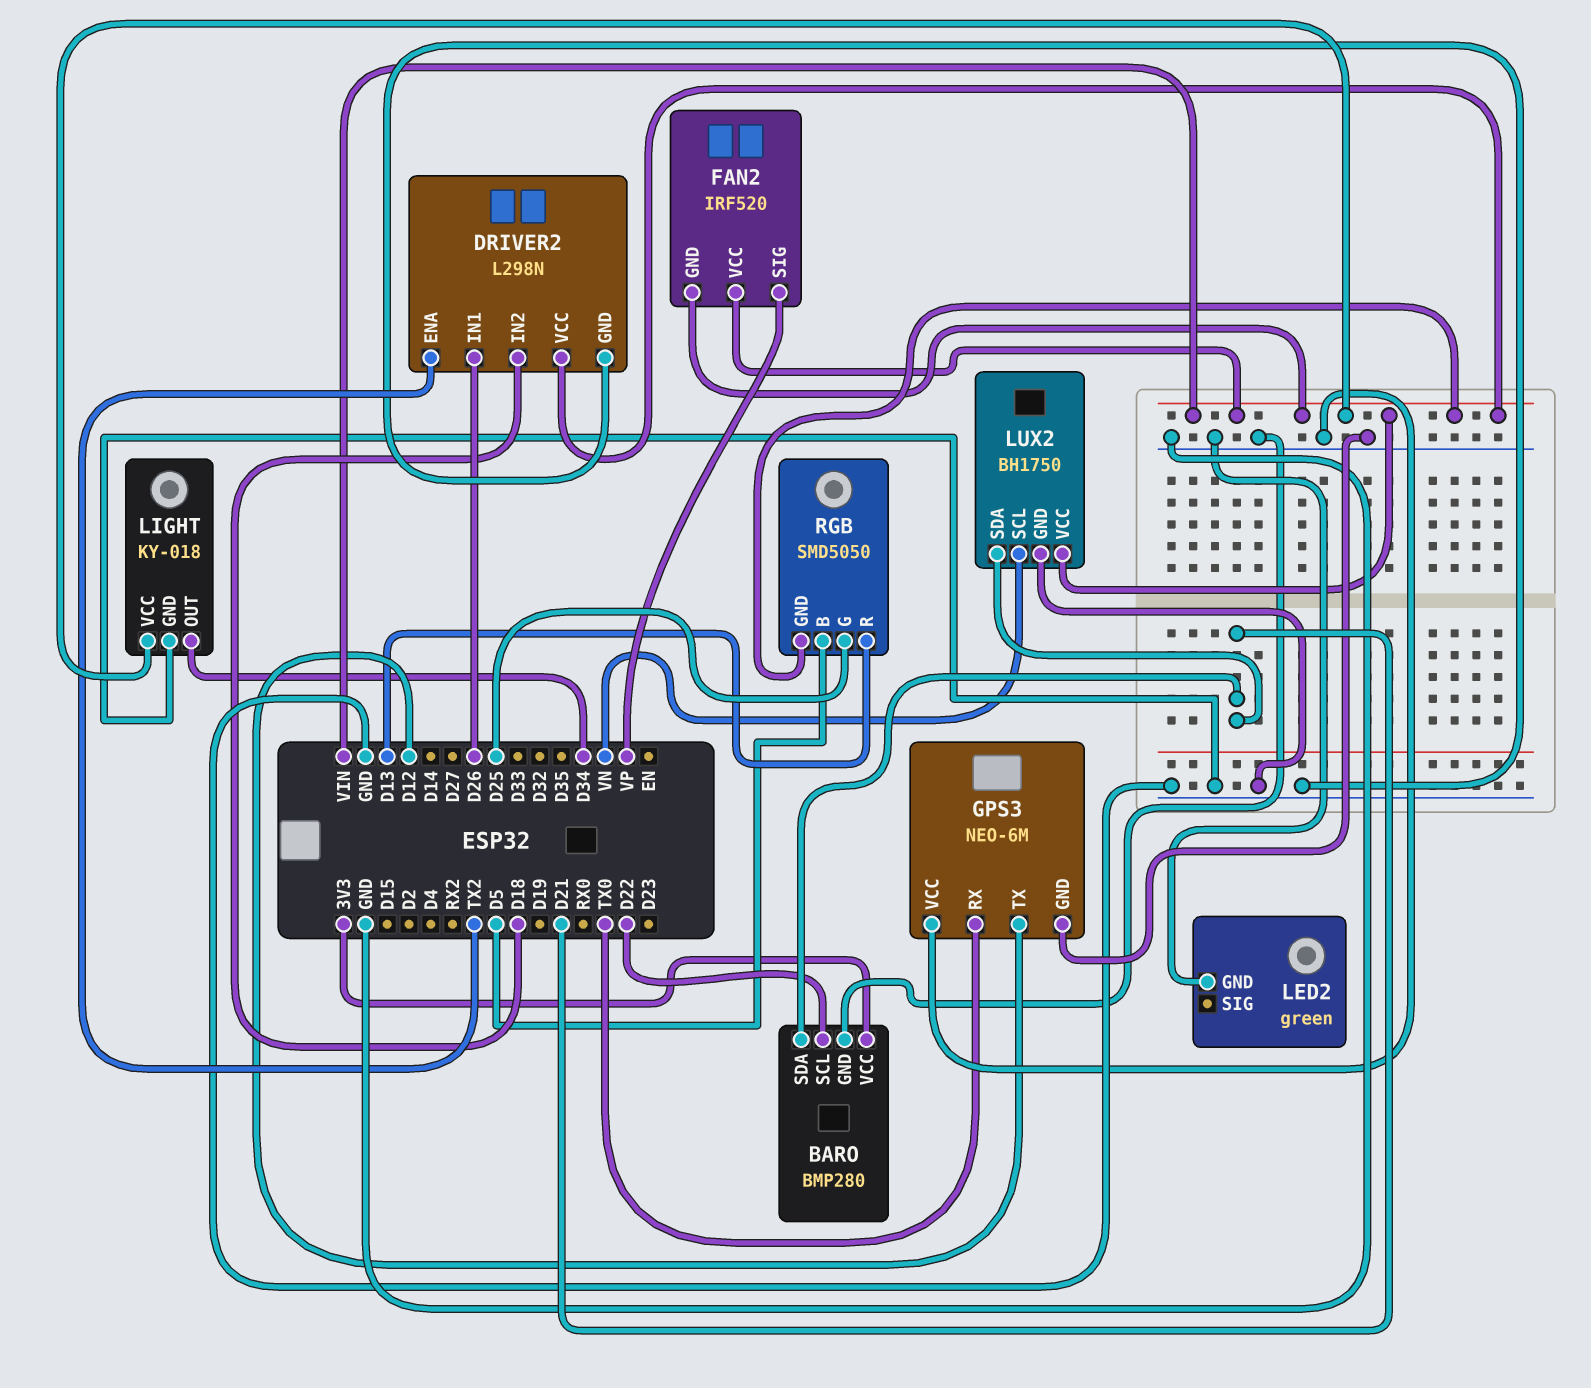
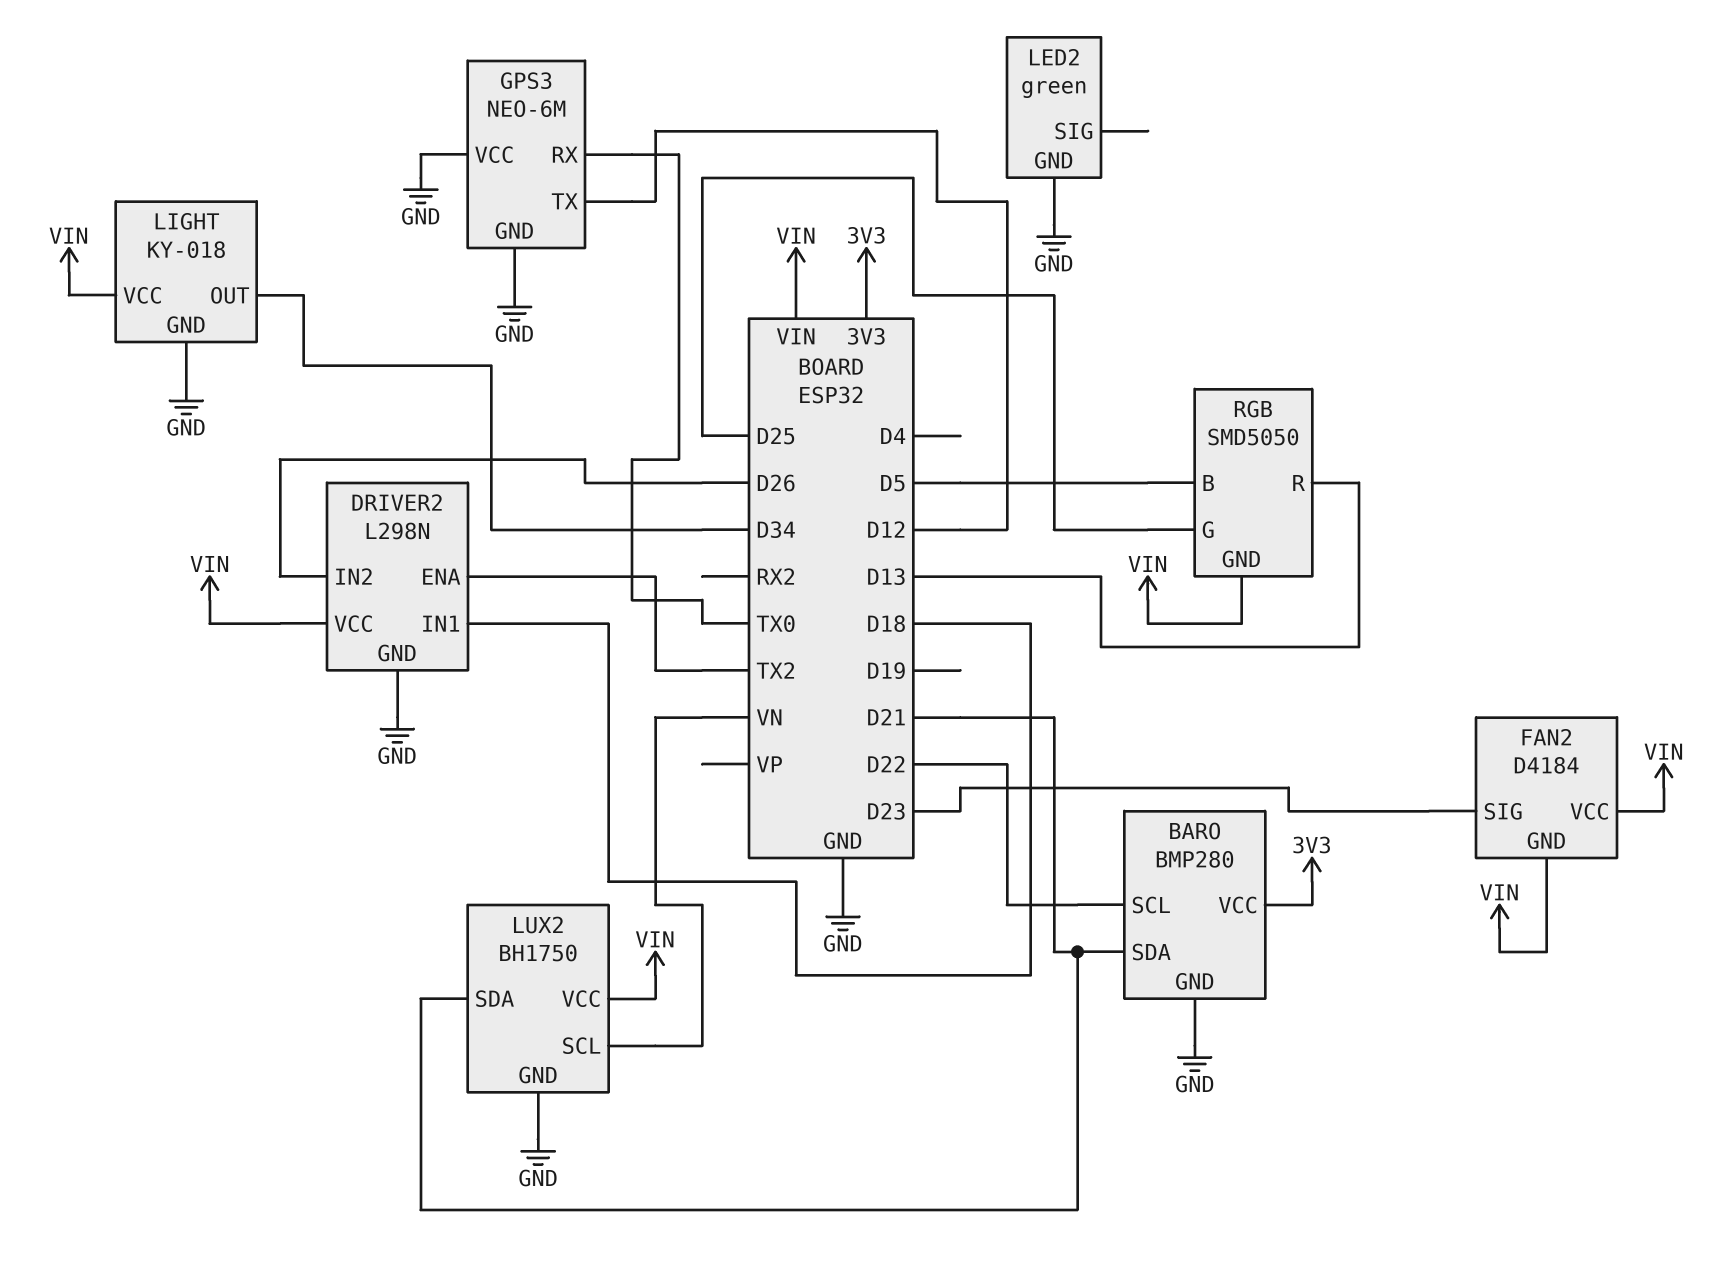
DRIVER2 pin IN1: D26 -> D18
DRIVER2 pin IN2: D18 -> D26
FAN2: IRF520 -> D4184
FAN2 pin SIG: VP -> D23

